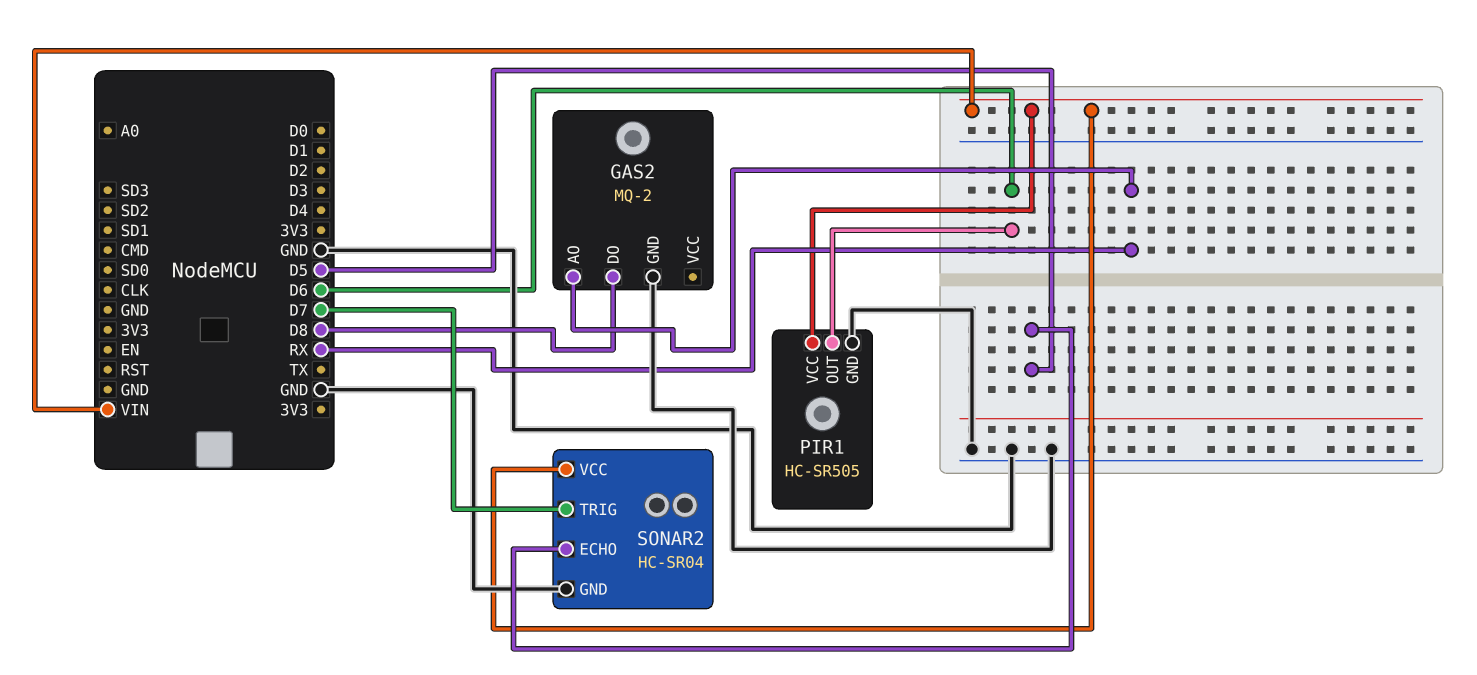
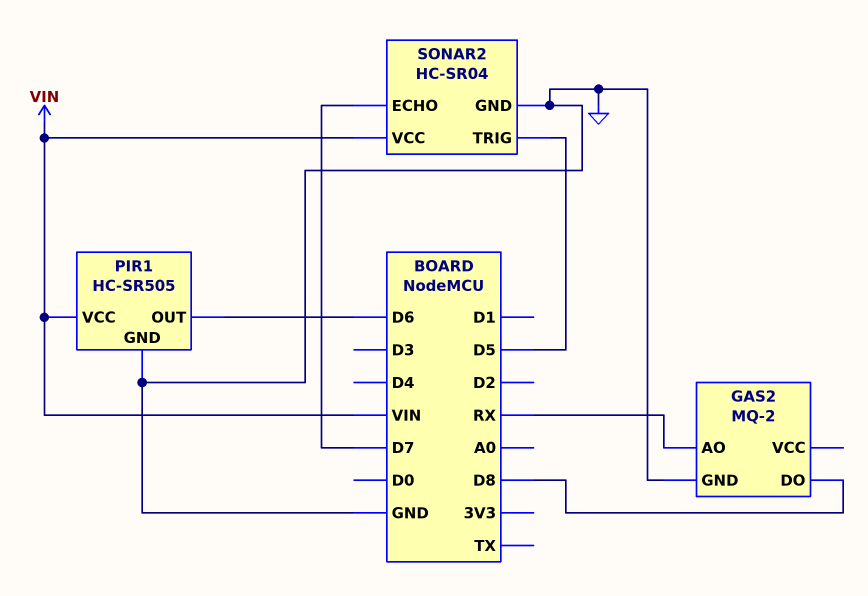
SONAR2 pin ECHO: D5 -> D7
SONAR2 pin TRIG: D7 -> D5

